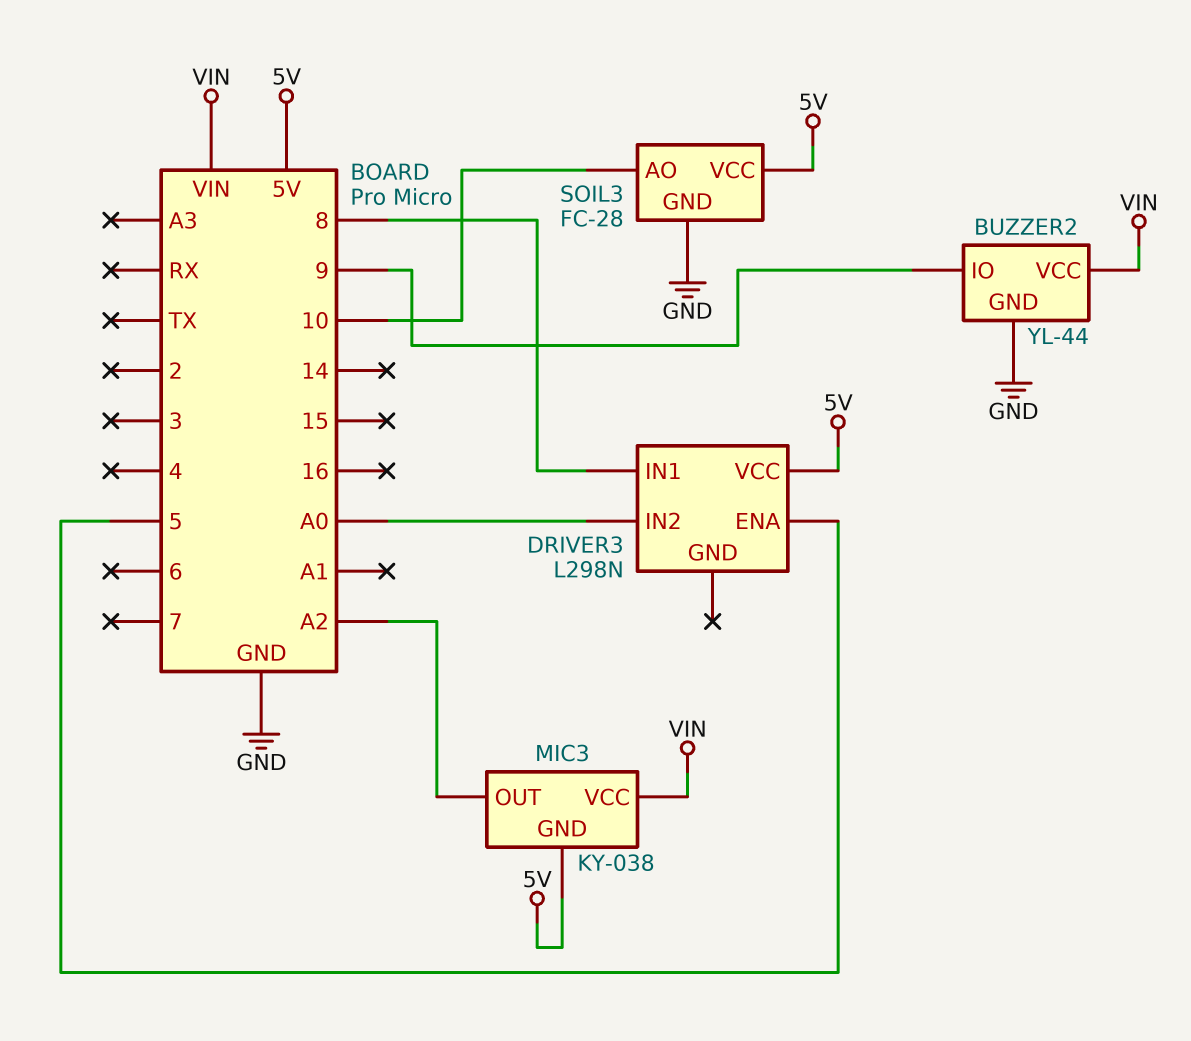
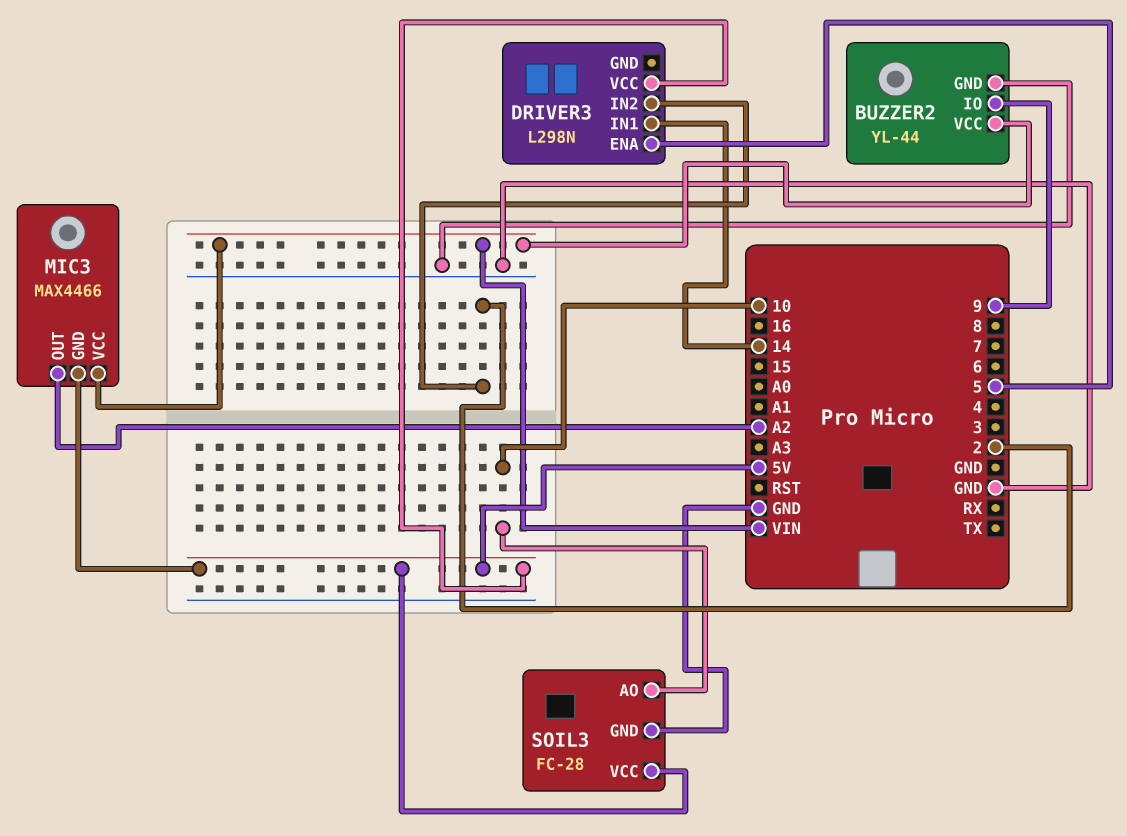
DRIVER3 pin IN1: 8 -> 14
DRIVER3 pin IN2: A0 -> 2
MIC3: KY-038 -> MAX4466

